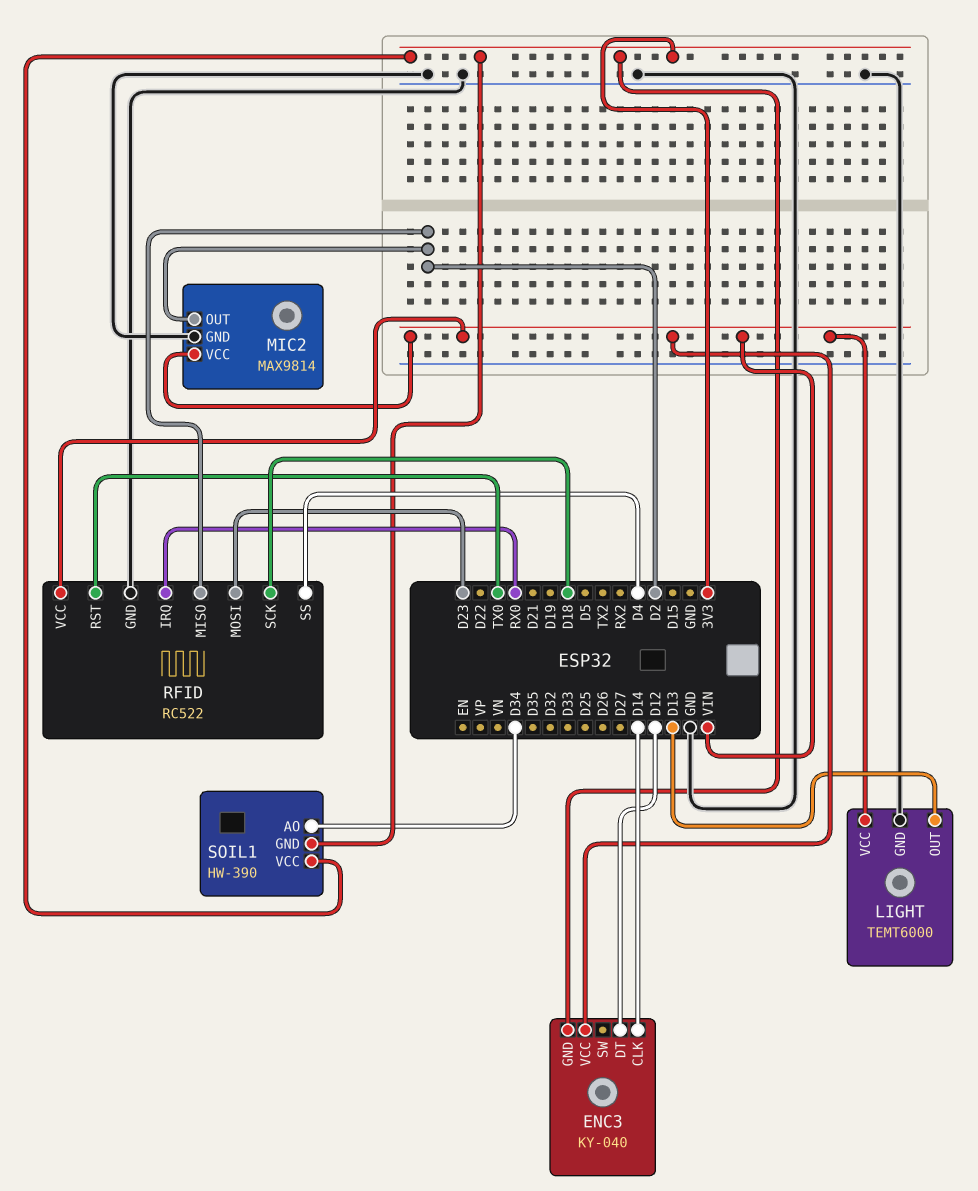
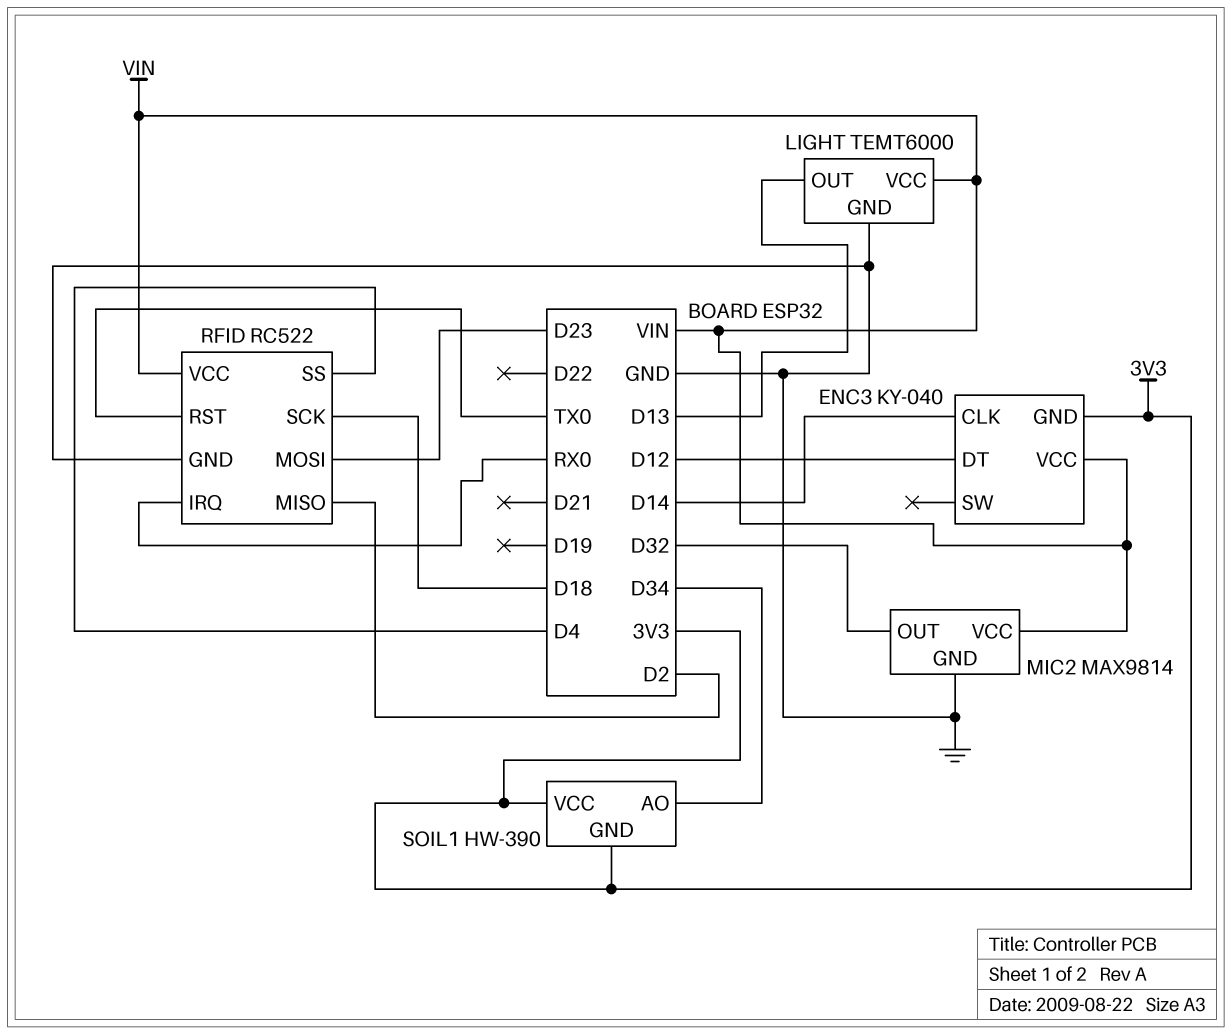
MIC2 pin OUT: D2 -> D32

